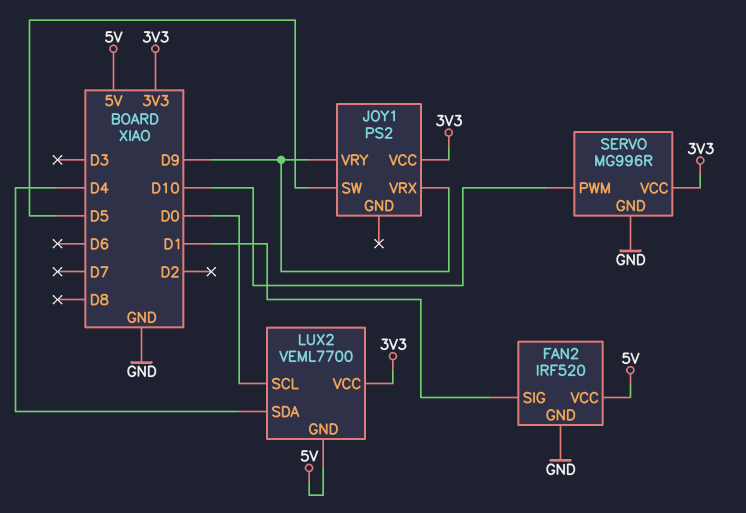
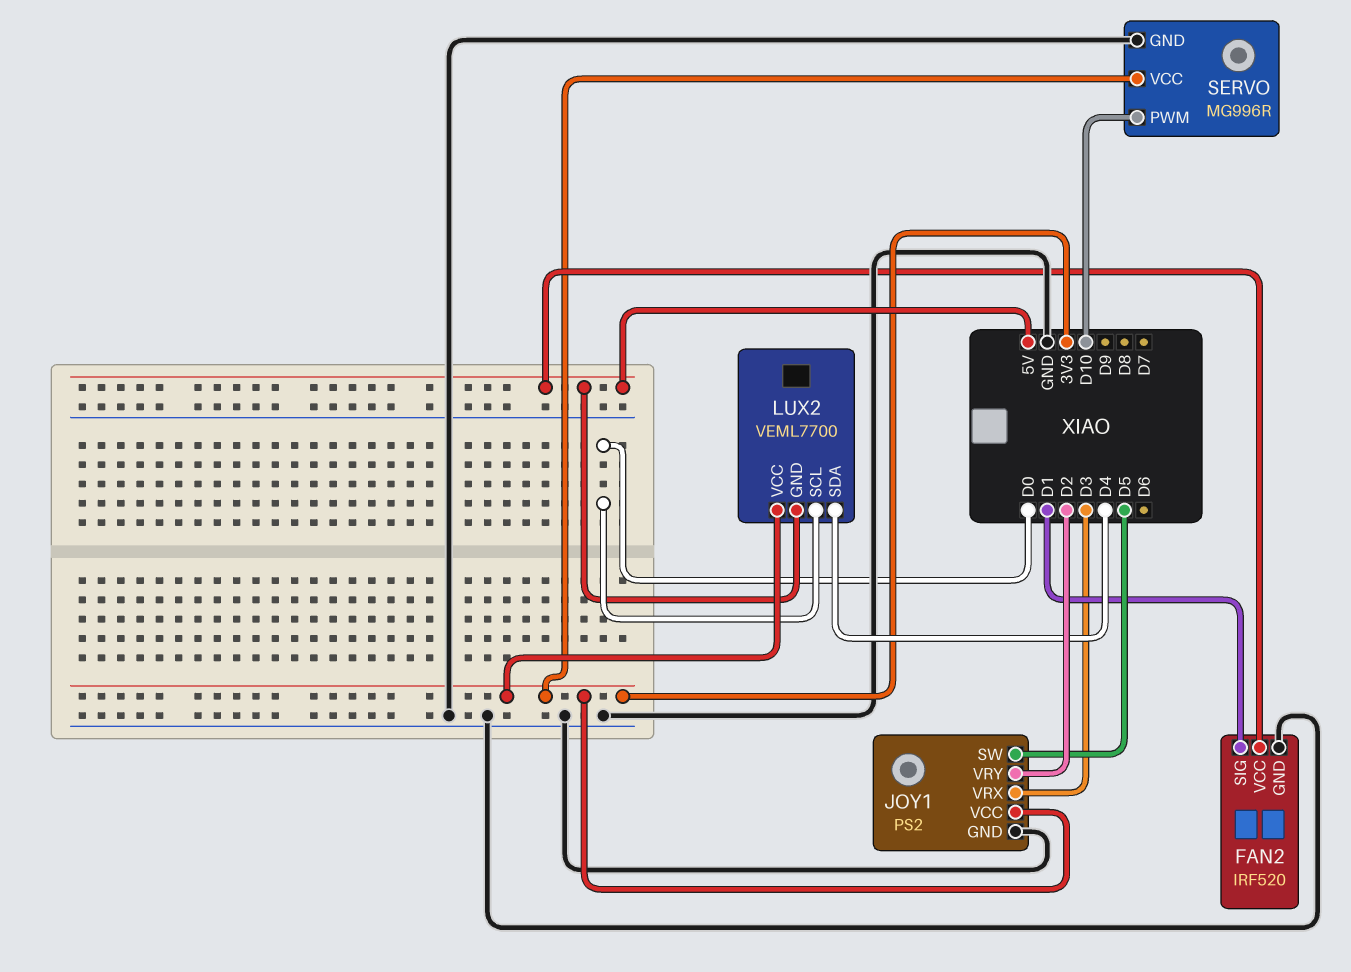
JOY1 pin GND: none -> GND
JOY1 pin VRX: D9 -> D3
JOY1 pin VRY: D9 -> D2

